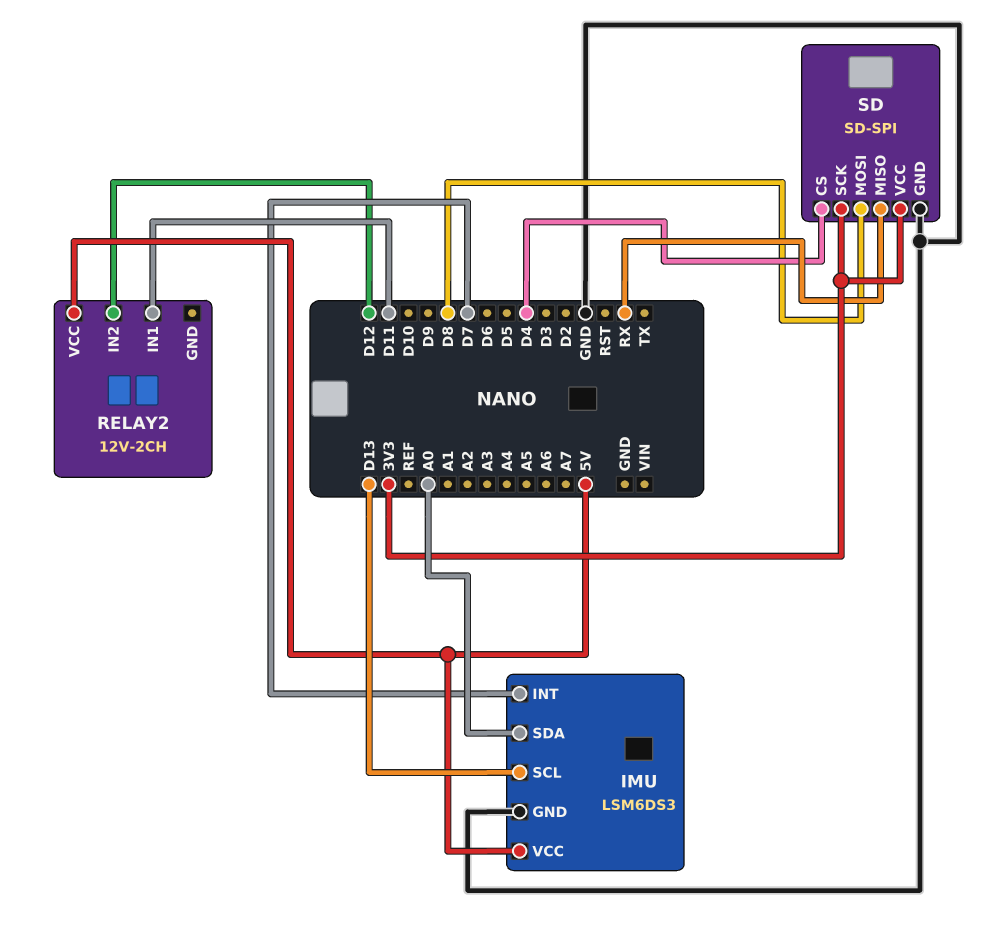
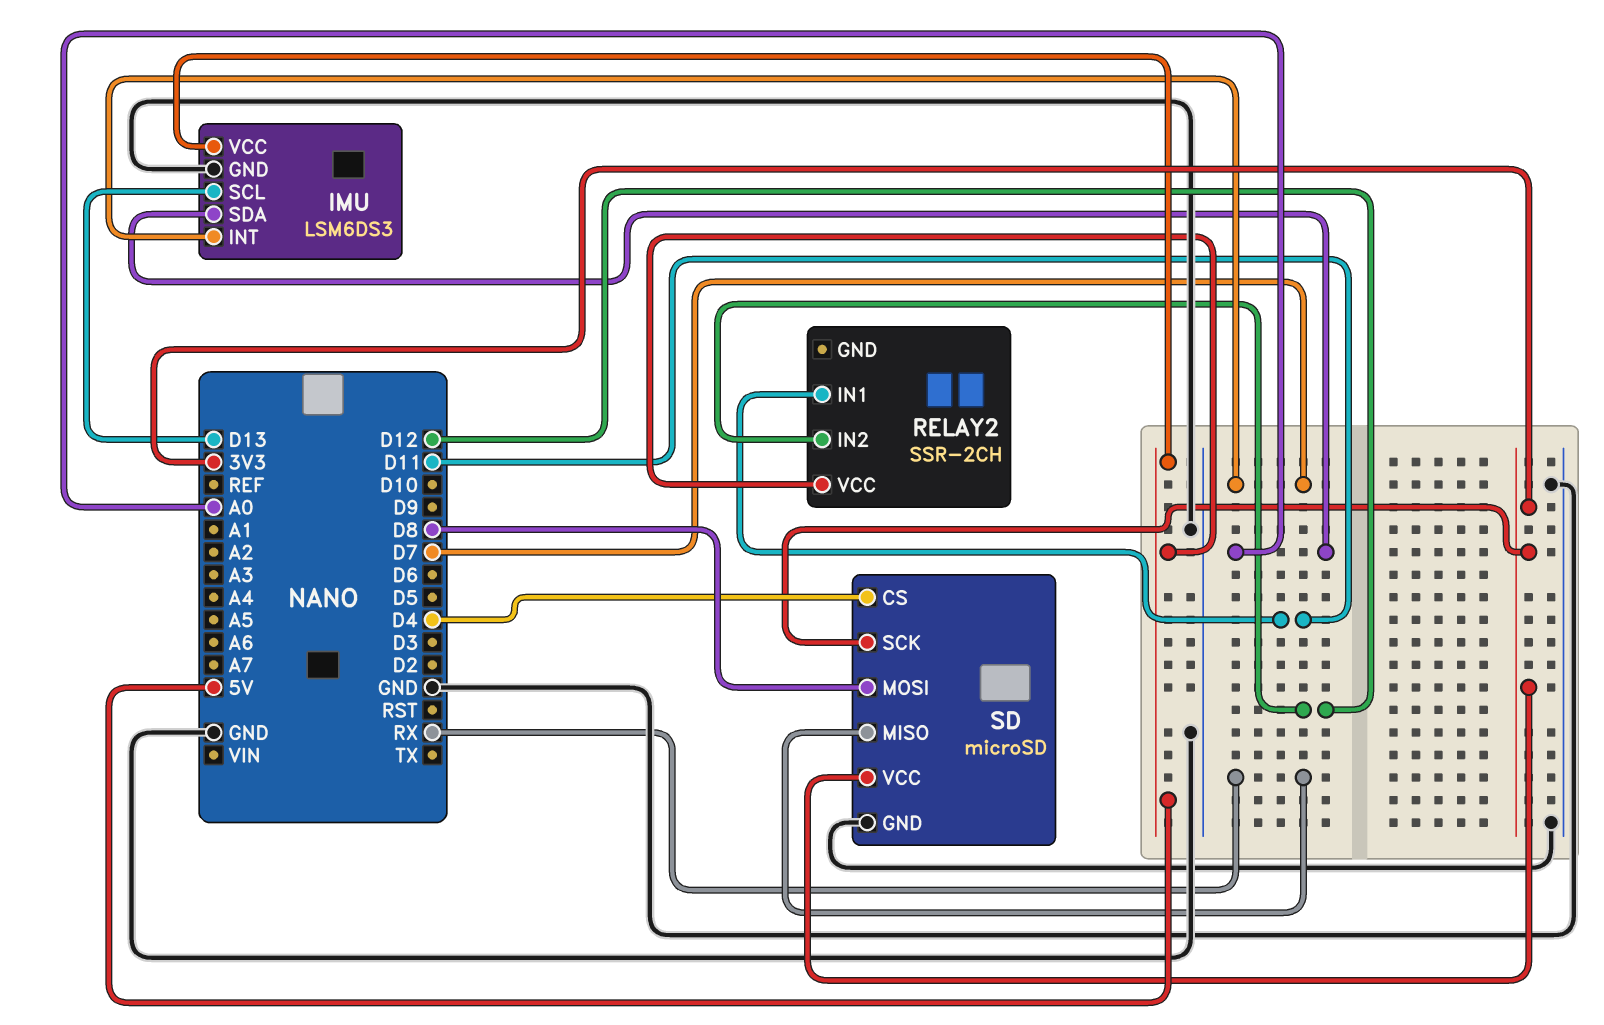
RELAY2: 12V-2CH -> SSR-2CH
SD: SD-SPI -> microSD

